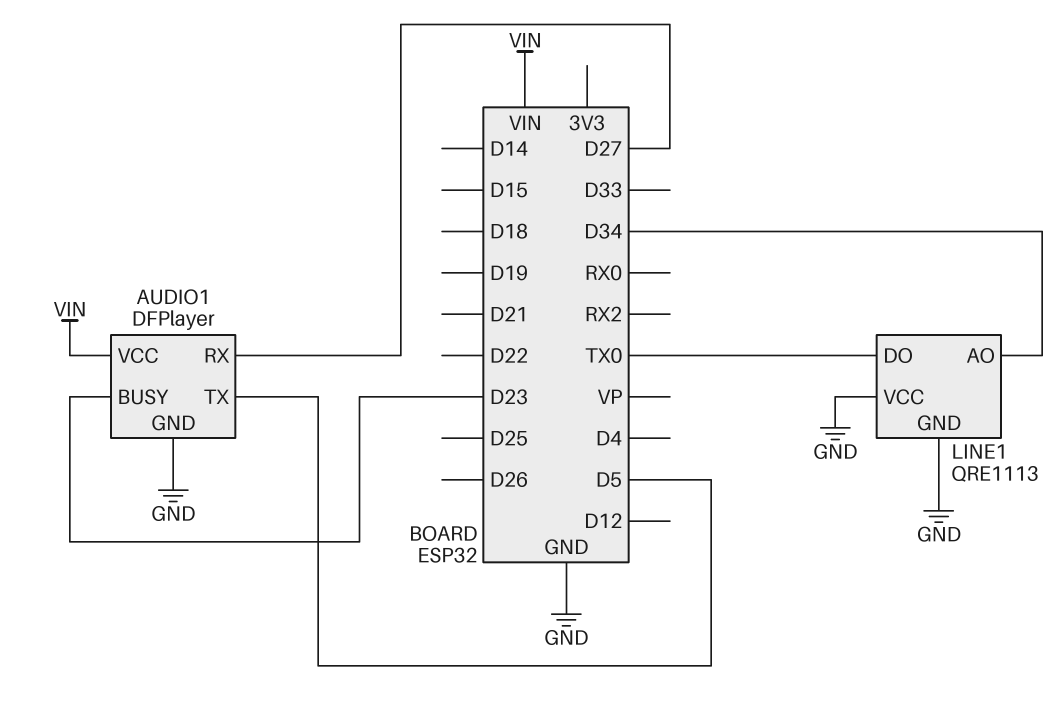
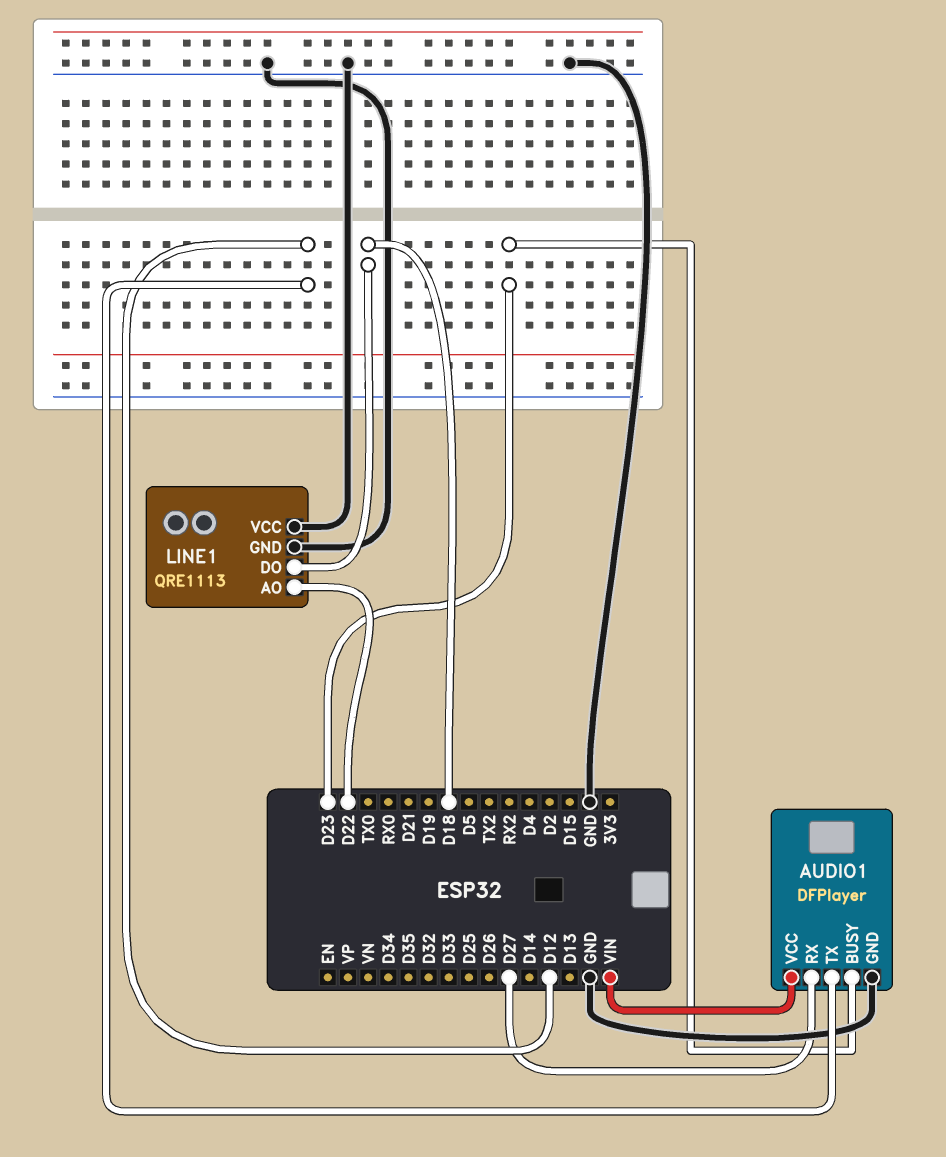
AUDIO1 pin TX: D5 -> D12
LINE1 pin AO: D34 -> D22
LINE1 pin DO: TX0 -> D18

